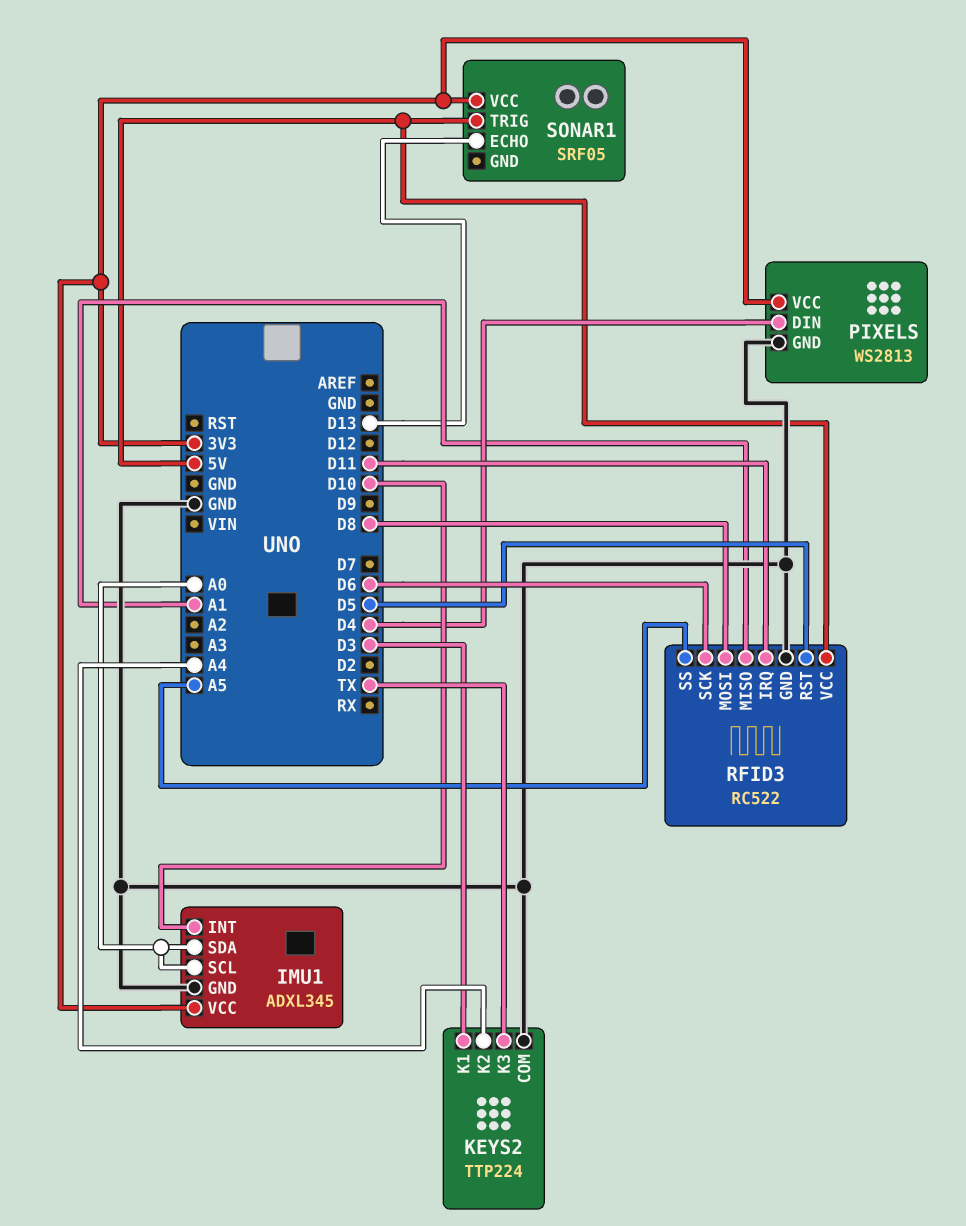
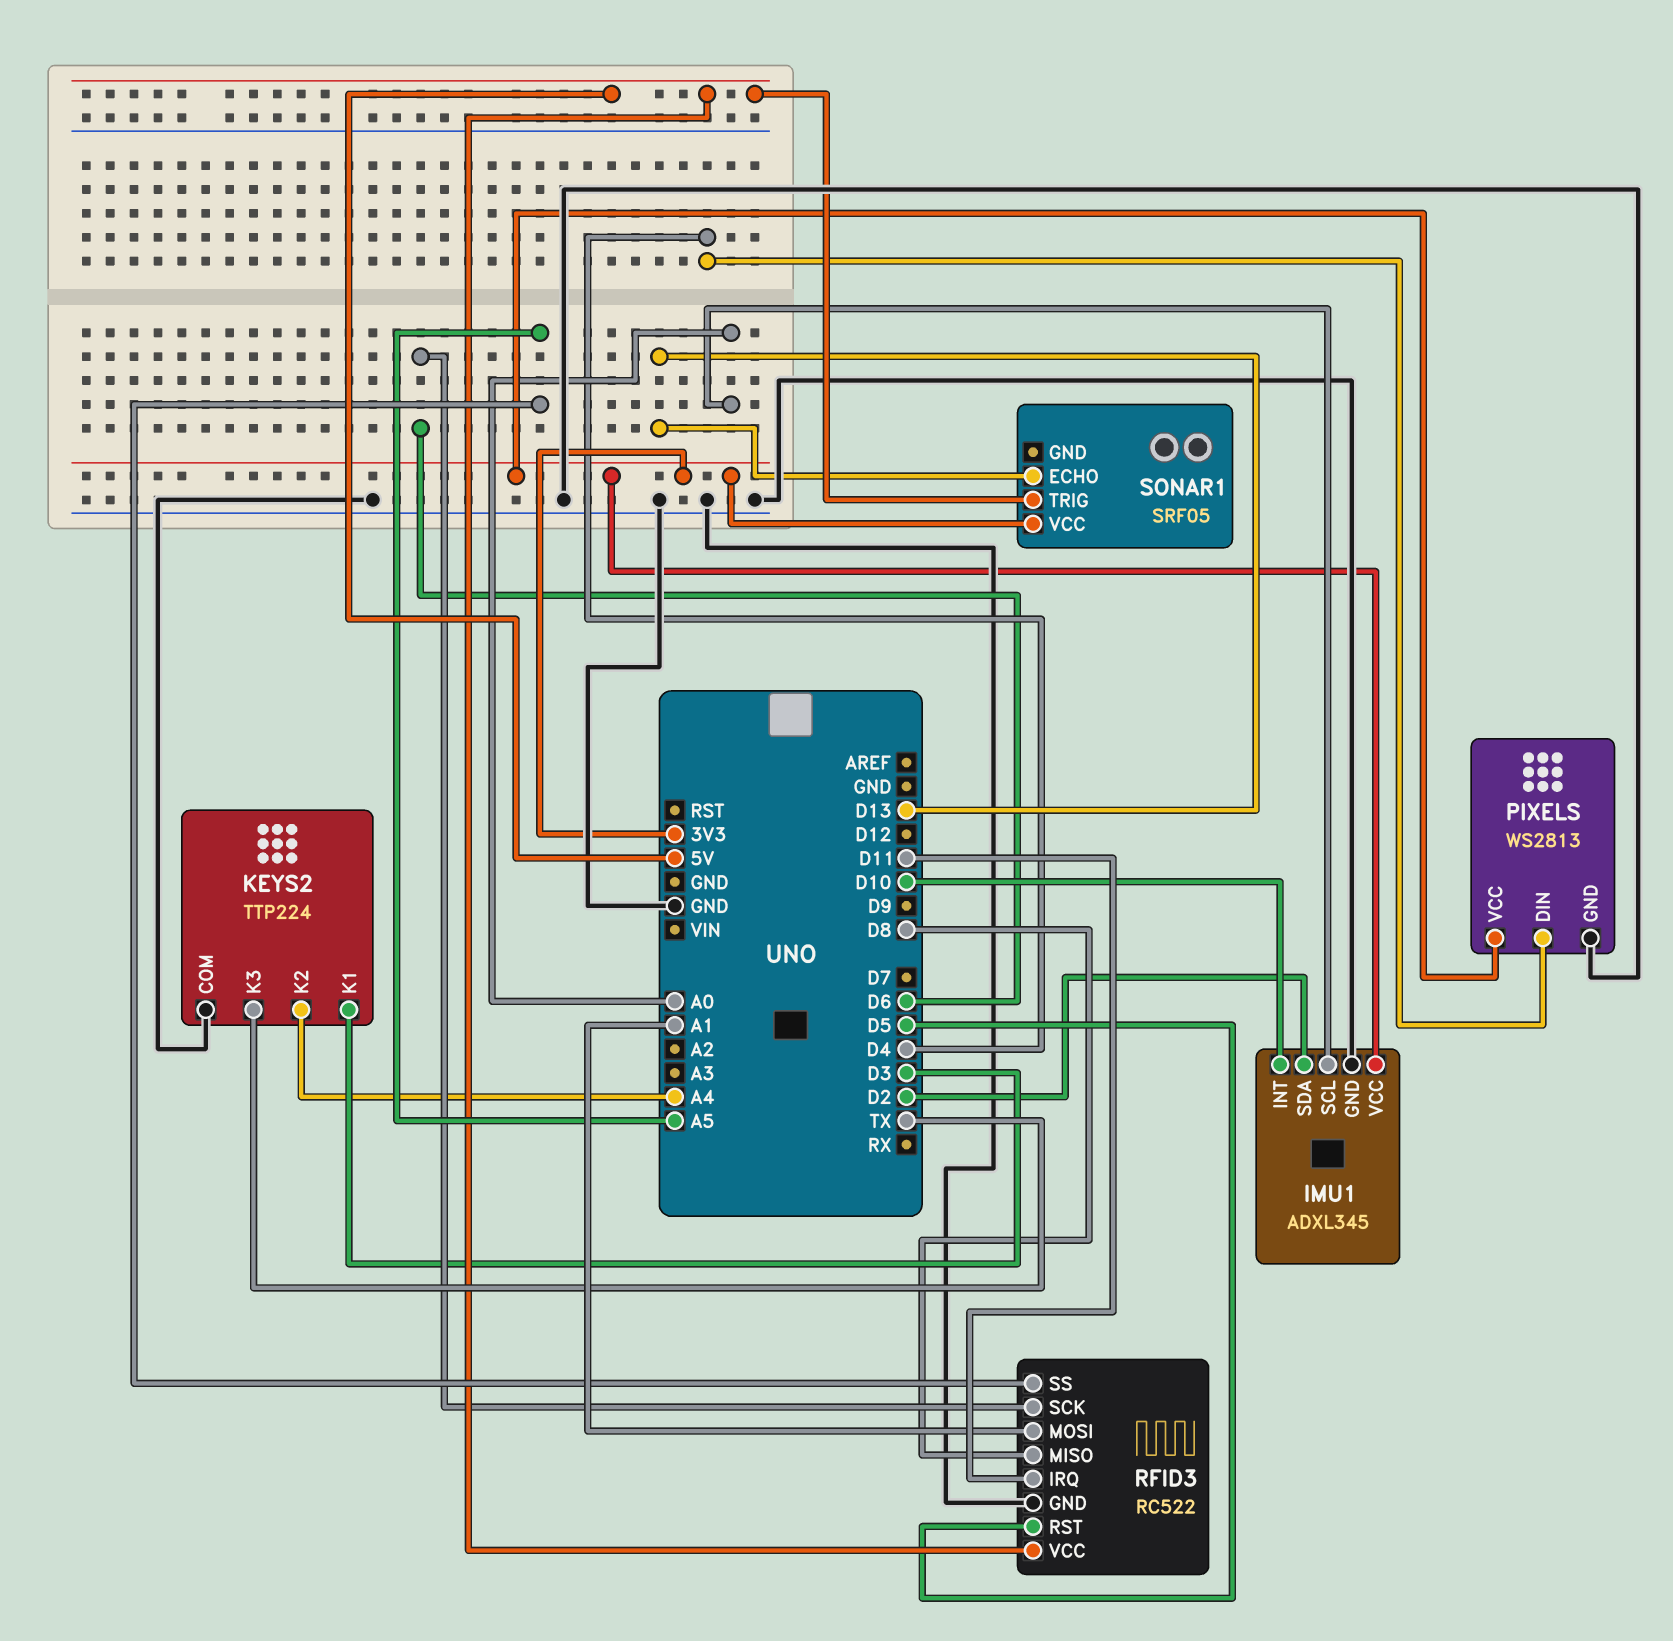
IMU1 pin SDA: A0 -> D2
RFID3 pin MISO: A1 -> D8
RFID3 pin MOSI: D8 -> A1

